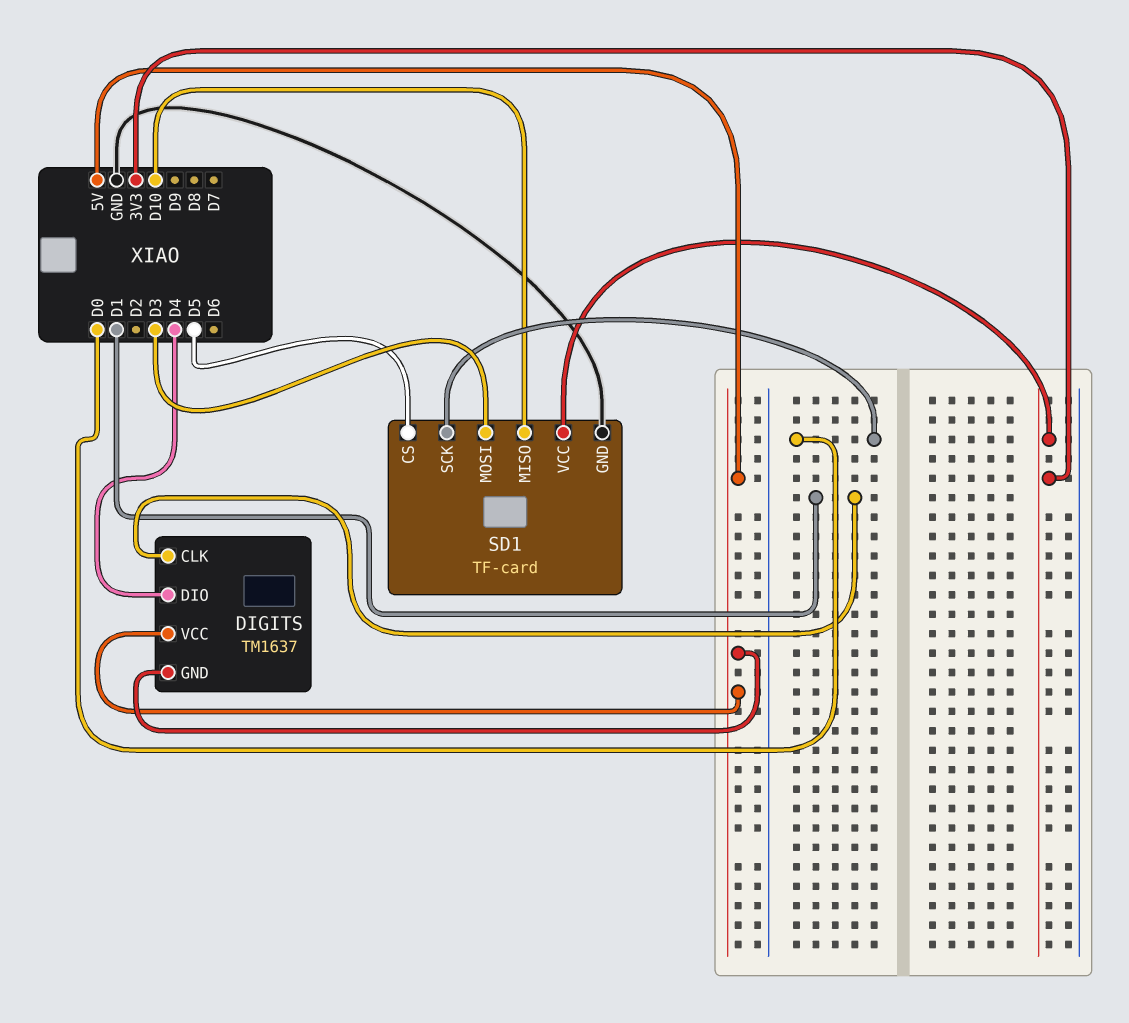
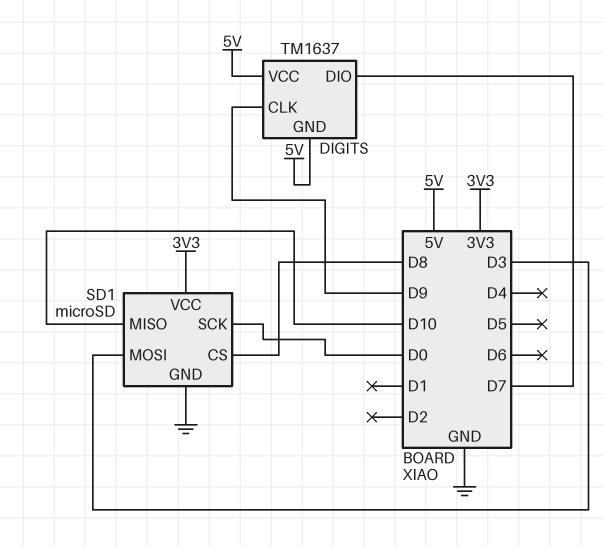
DIGITS pin CLK: D1 -> D9
DIGITS pin DIO: D4 -> D7
SD1: TF-card -> microSD
SD1 pin CS: D5 -> D8

